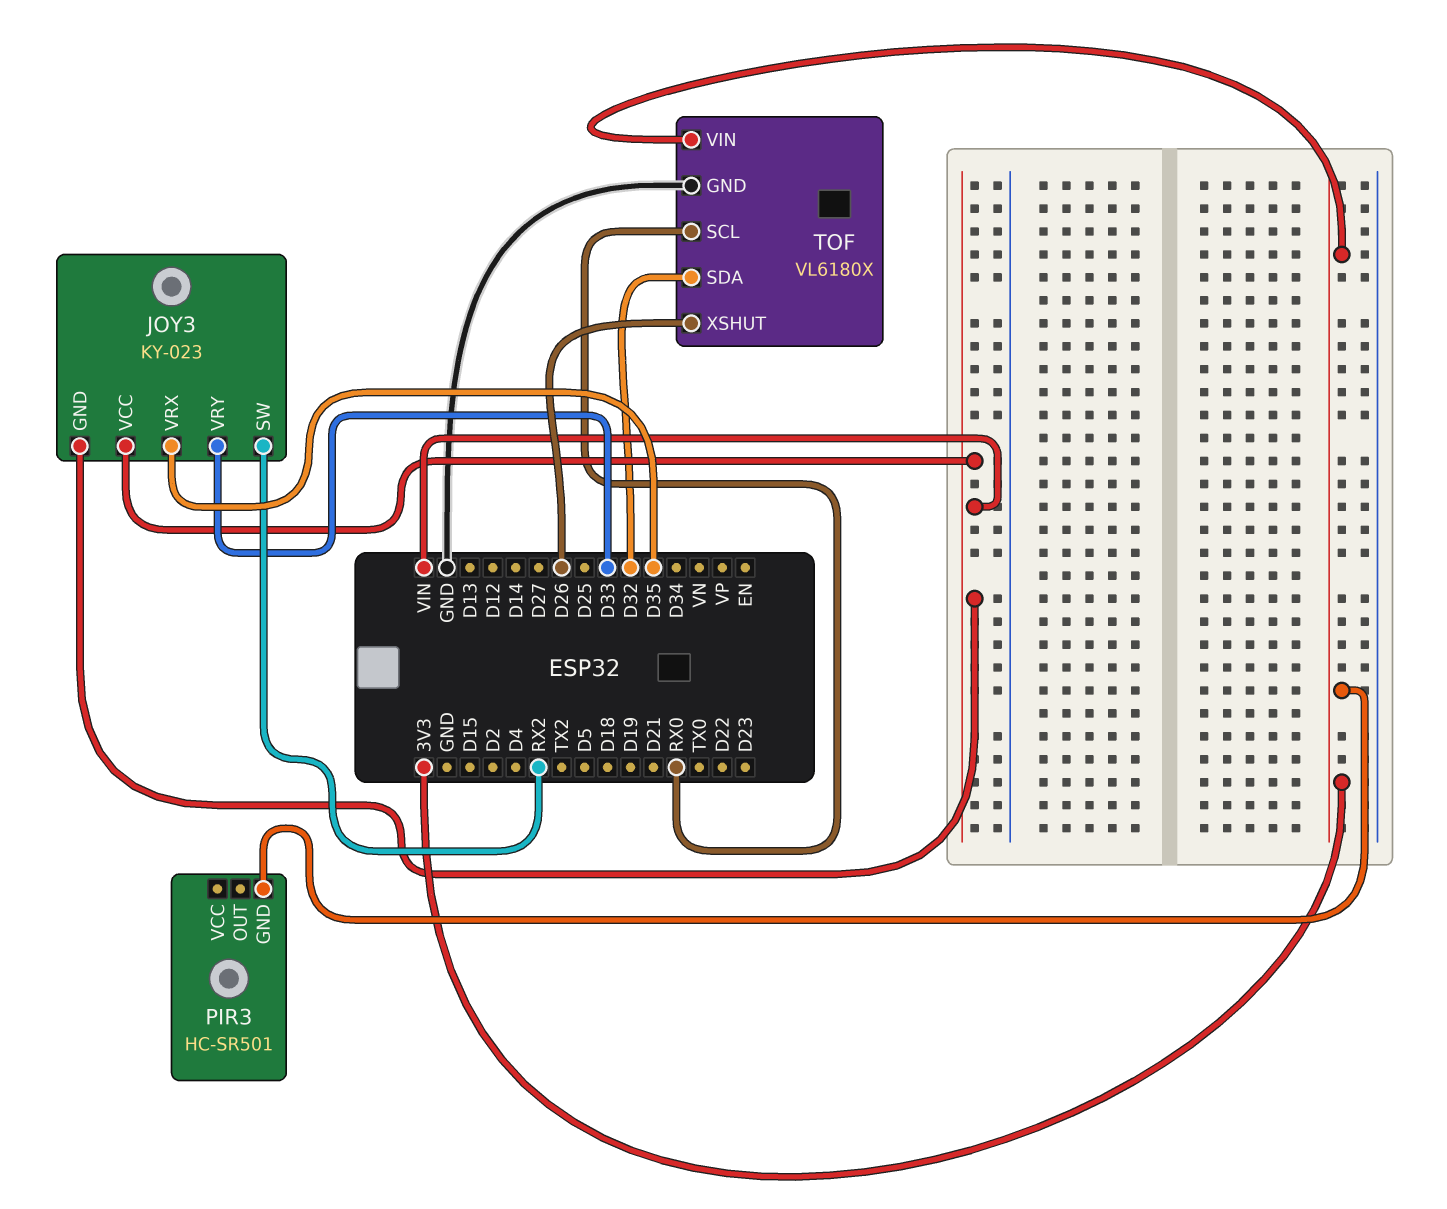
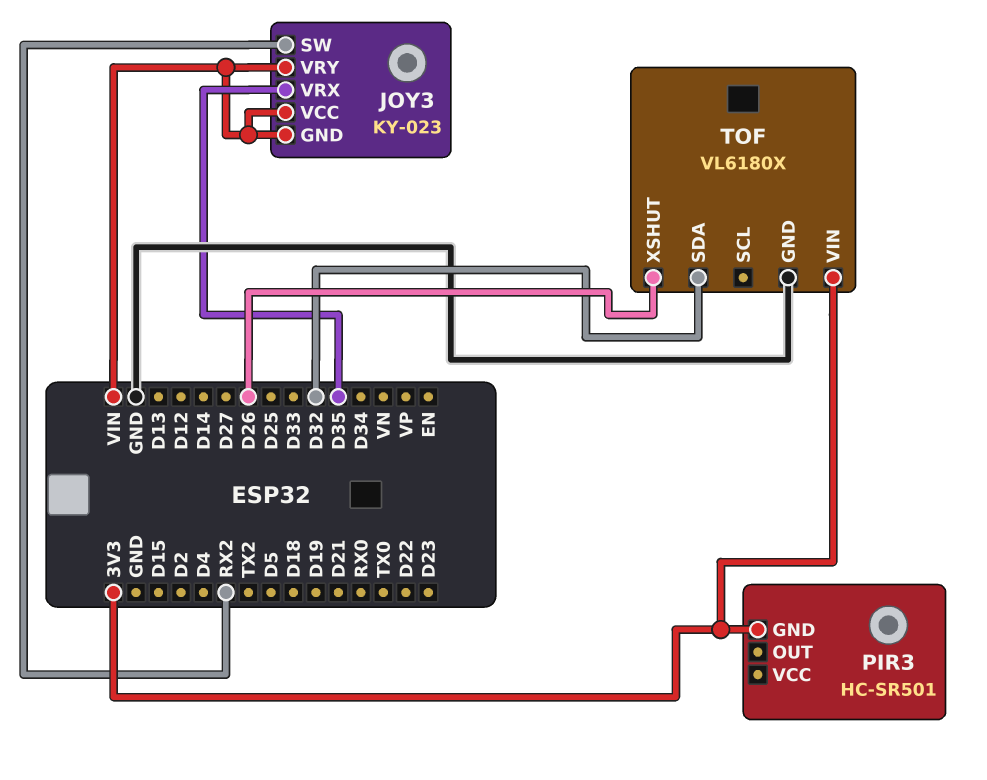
JOY3 pin VRY: D33 -> VIN
TOF pin SCL: RX0 -> none

